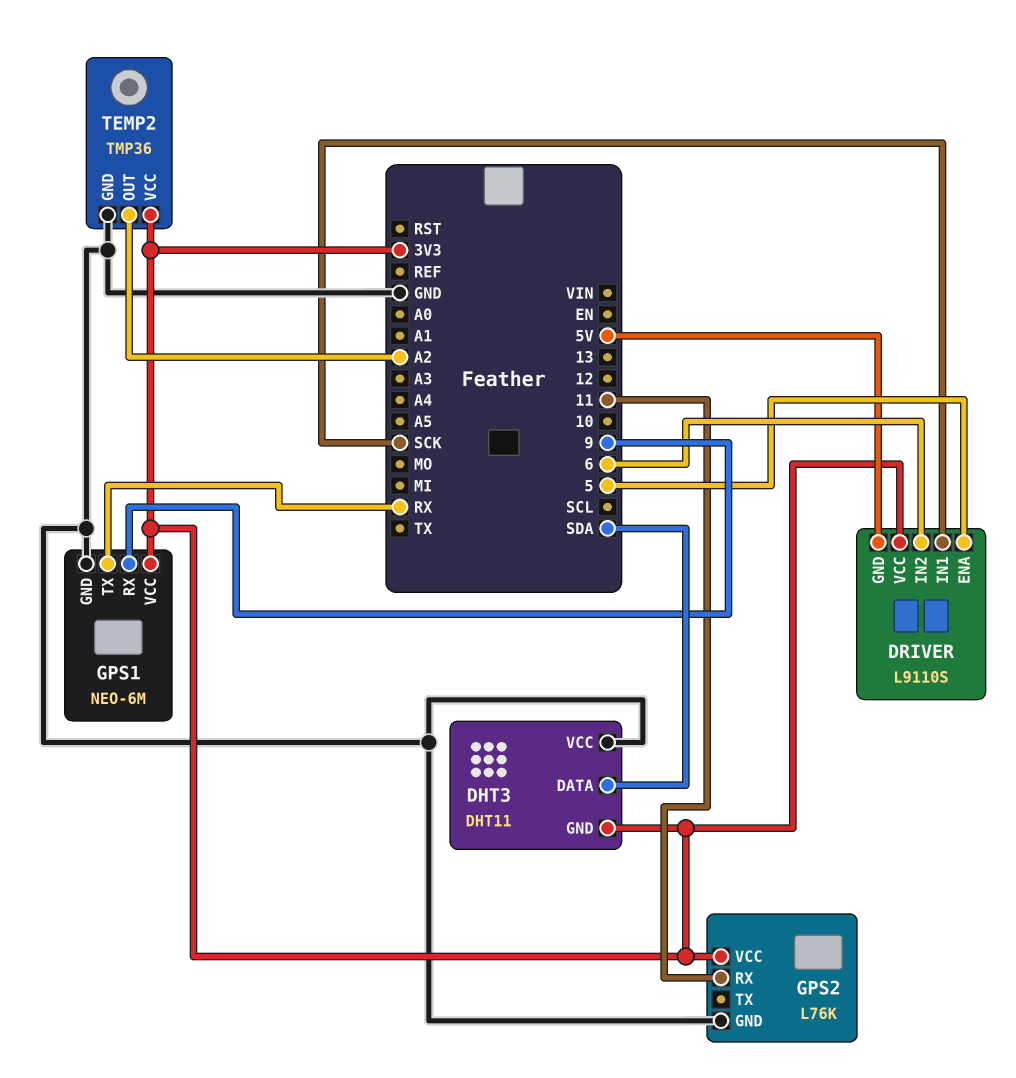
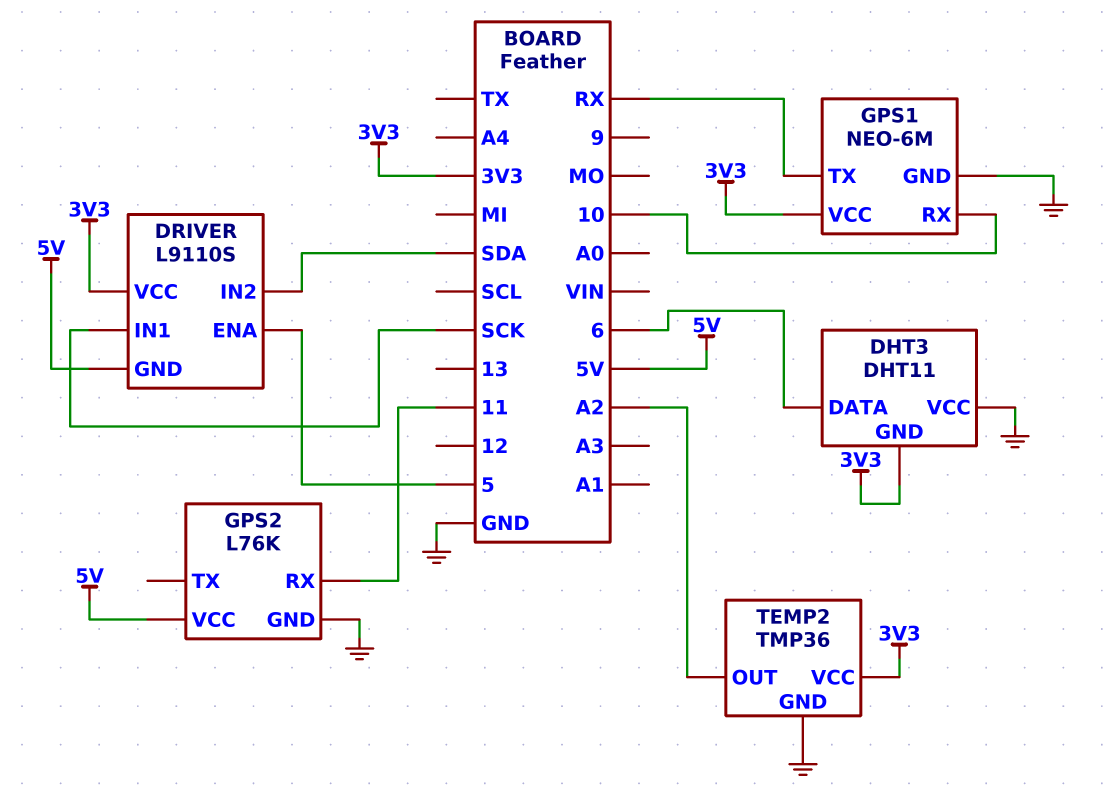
DHT3 pin DATA: SDA -> 6
DRIVER pin IN2: 6 -> SDA
GPS1 pin RX: 9 -> 10
GPS2 pin VCC: 3V3 -> 5V

